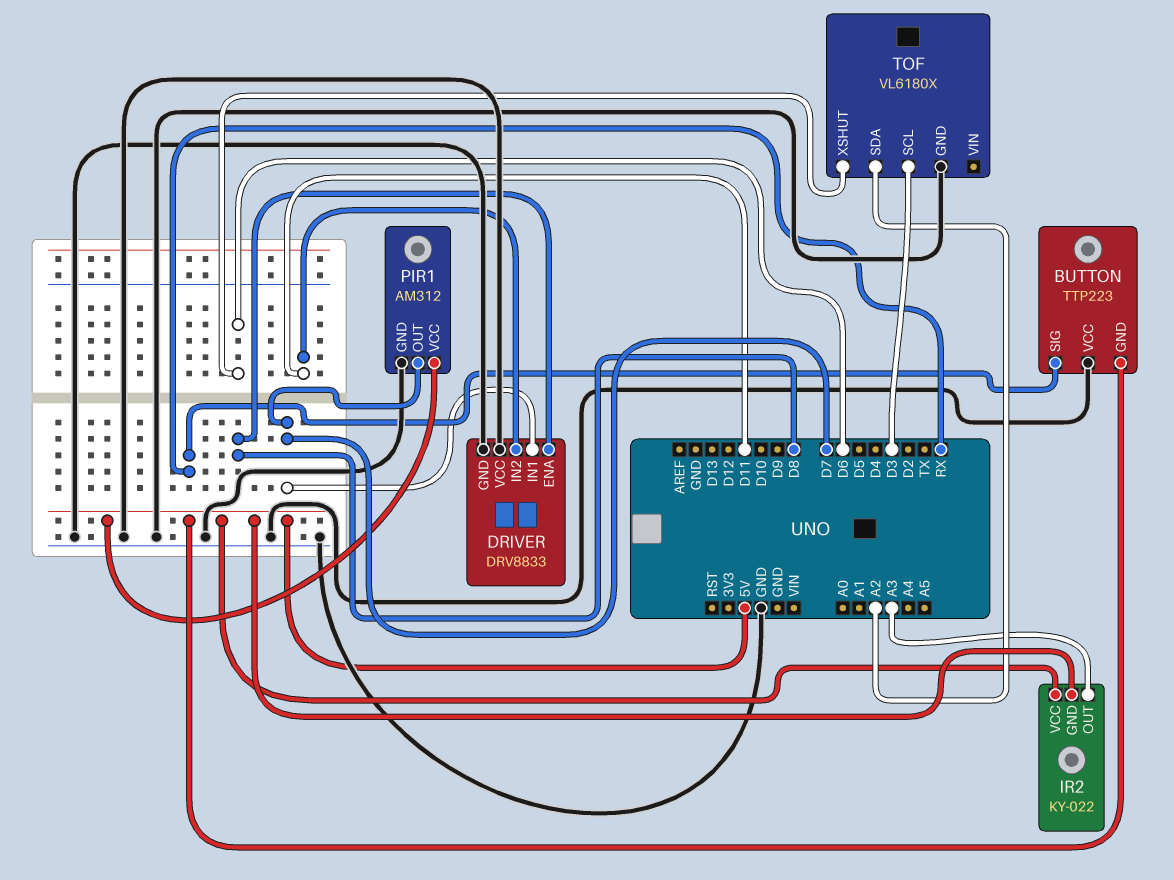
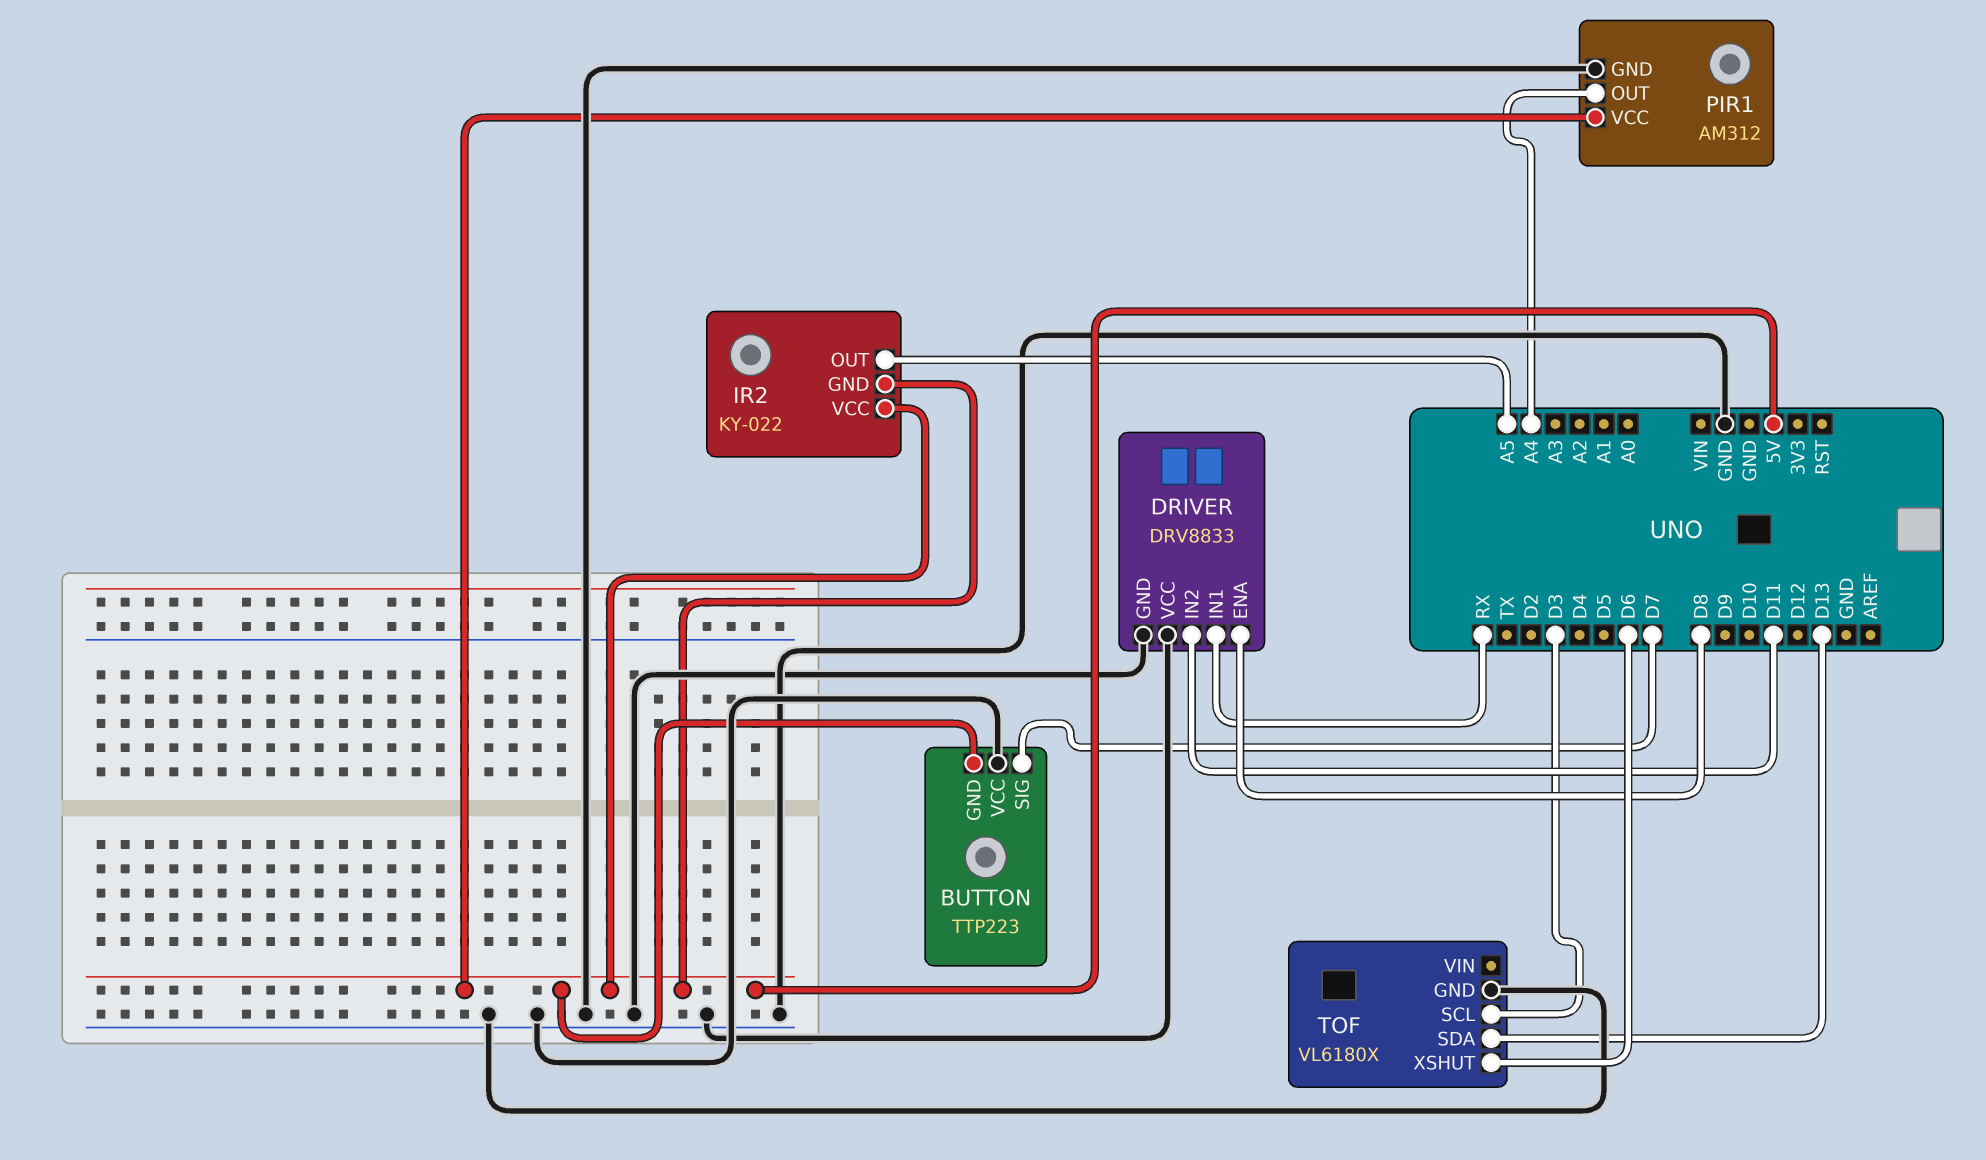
BUTTON pin SIG: RX -> D7
DRIVER pin IN1: D7 -> RX
IR2 pin OUT: A3 -> A5
PIR1 pin OUT: D7 -> A4
TOF pin SDA: A2 -> D13

